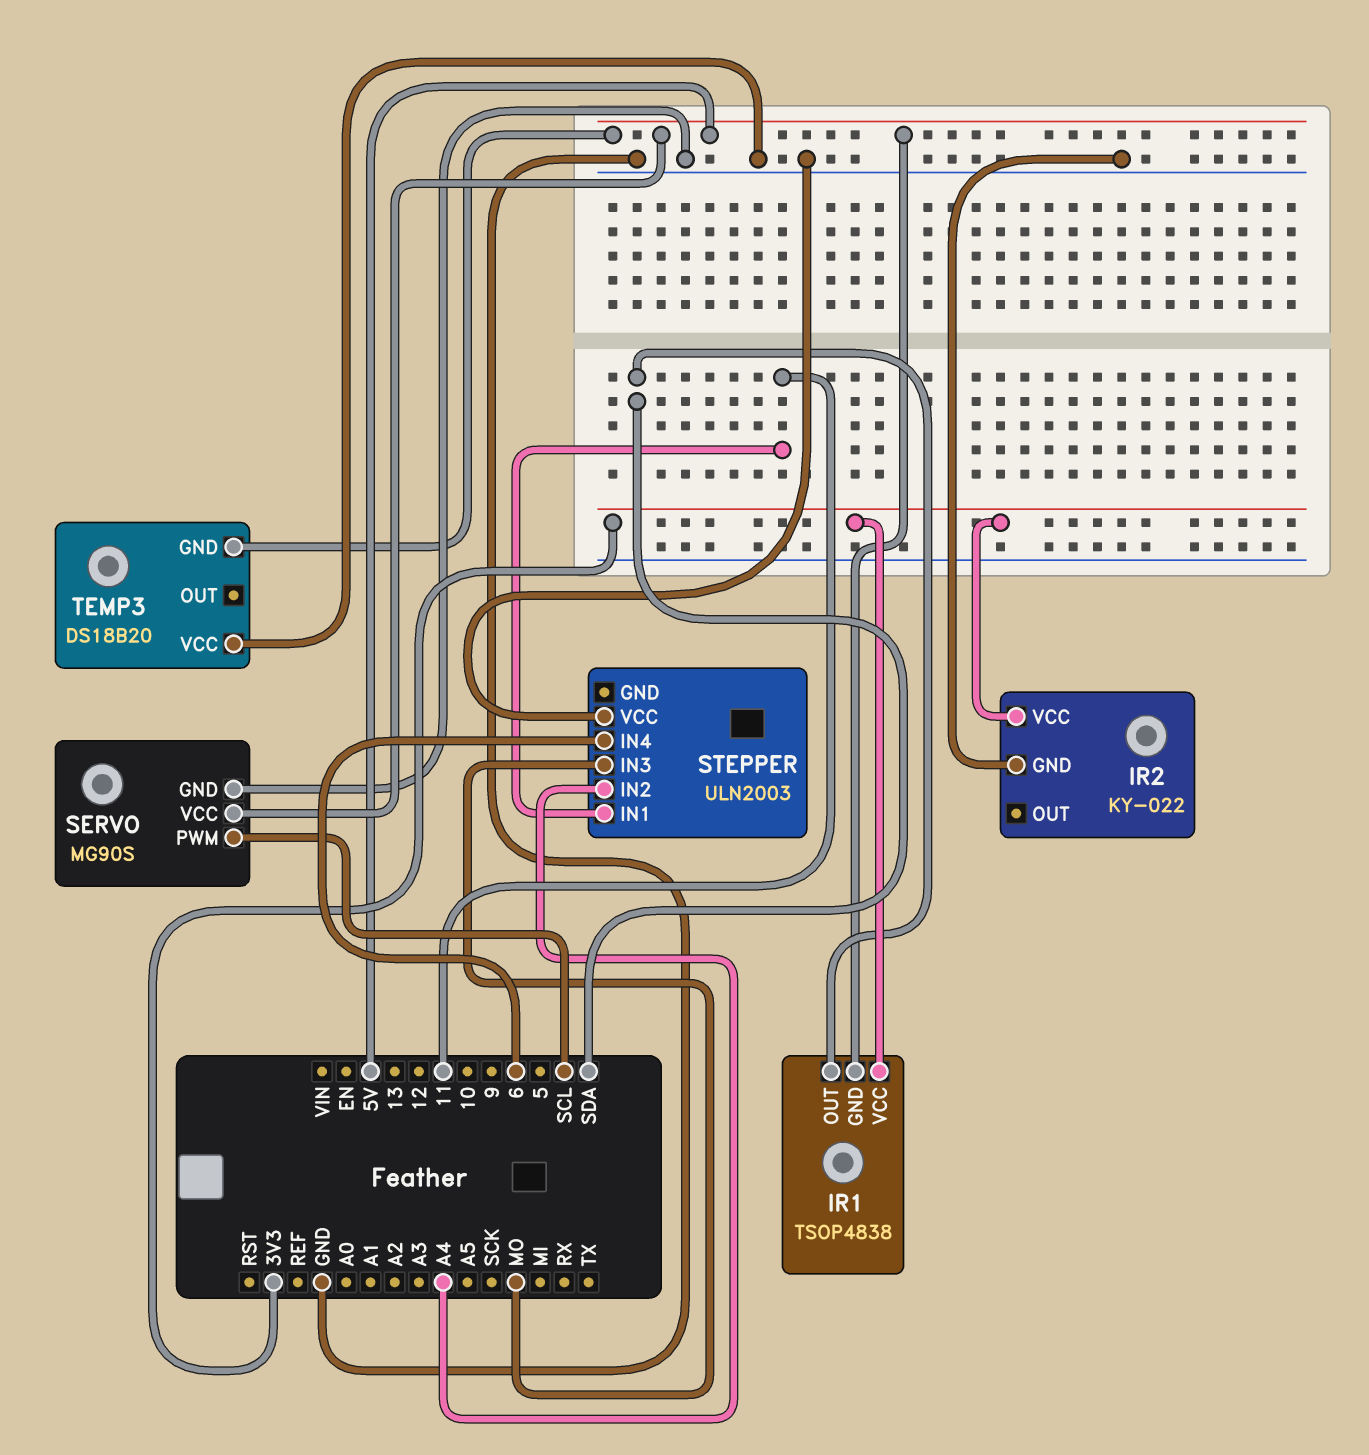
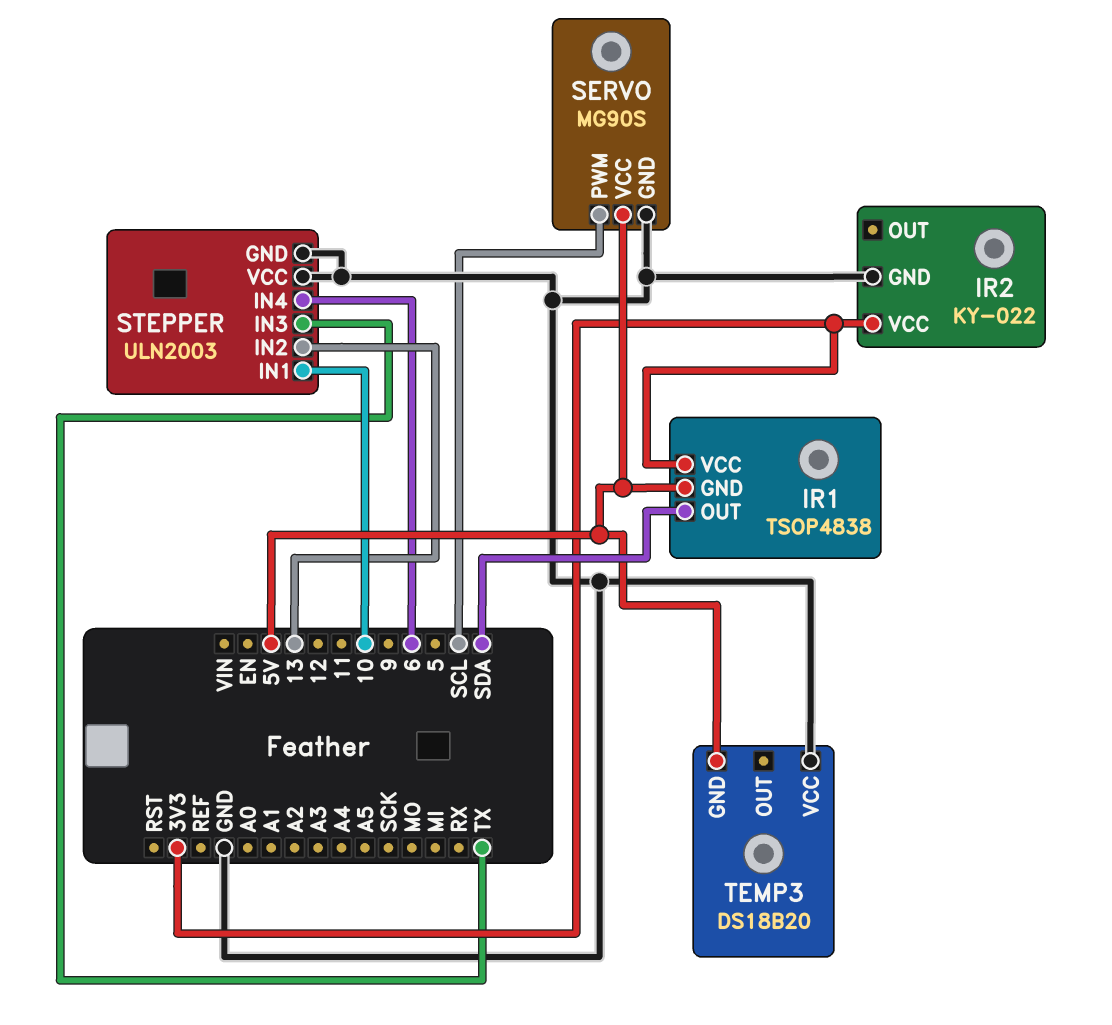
STEPPER pin GND: none -> GND
STEPPER pin IN1: 11 -> 10
STEPPER pin IN2: A4 -> 13
STEPPER pin IN3: MO -> TX

